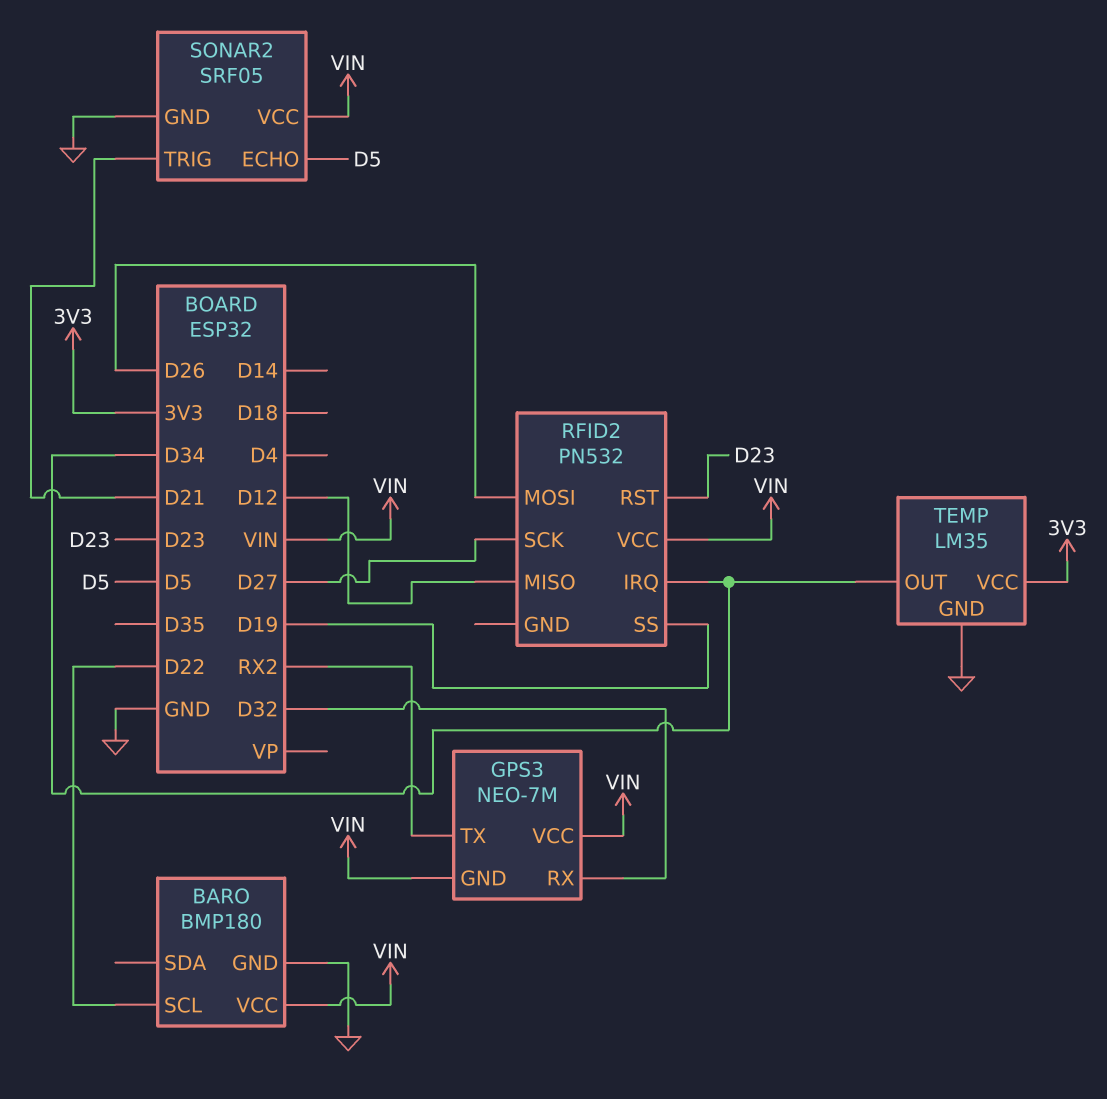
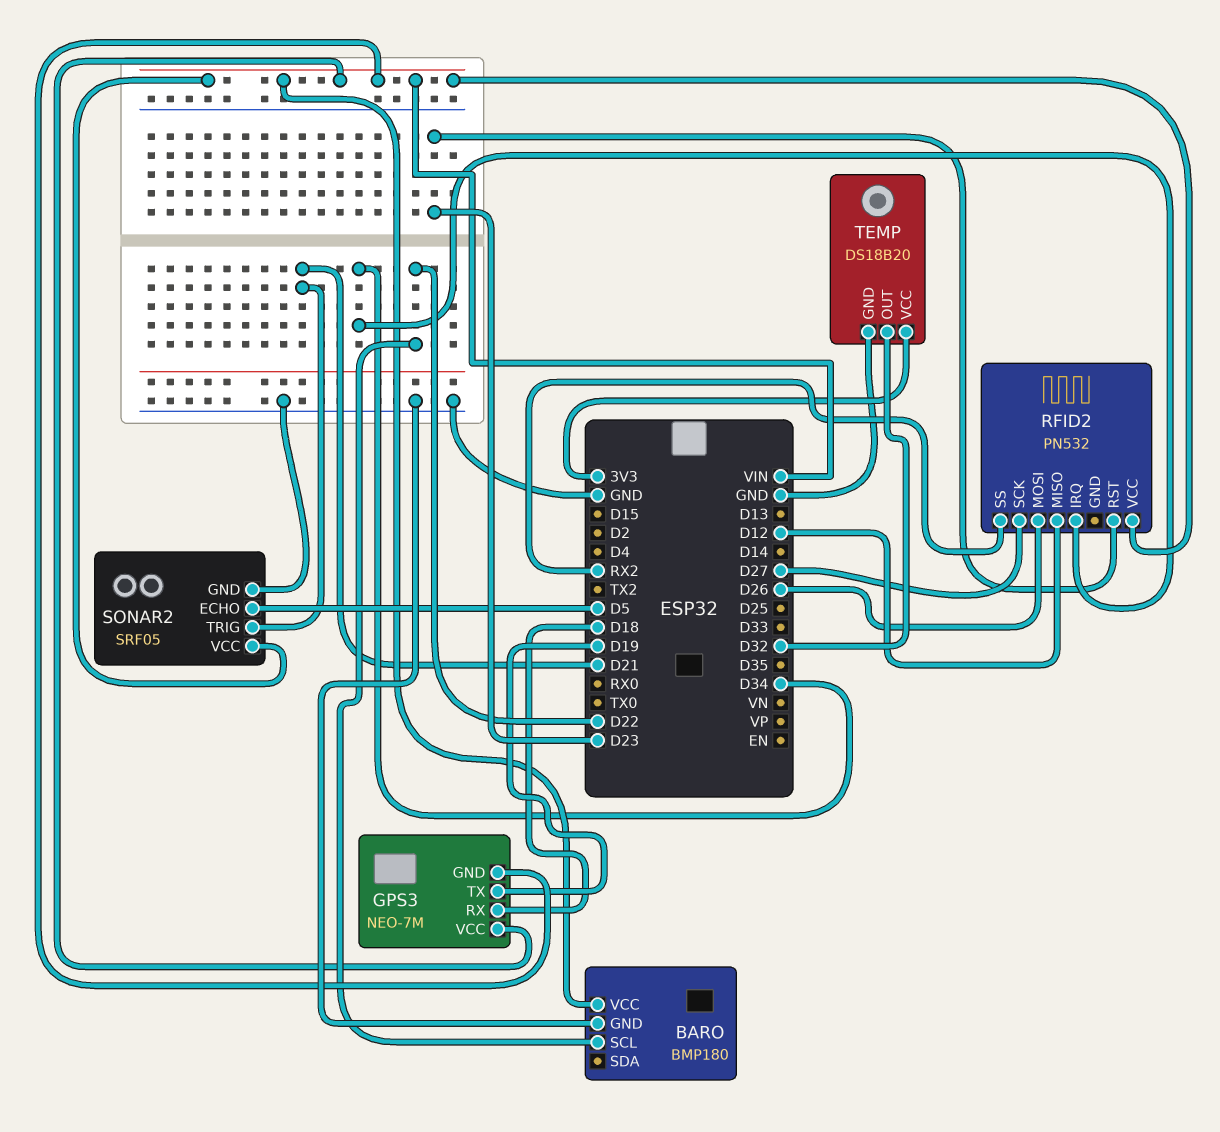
GPS3 pin RX: D32 -> D18
GPS3 pin TX: RX2 -> D19
RFID2 pin SS: D19 -> RX2
TEMP: LM35 -> DS18B20
TEMP pin OUT: D34 -> D32

